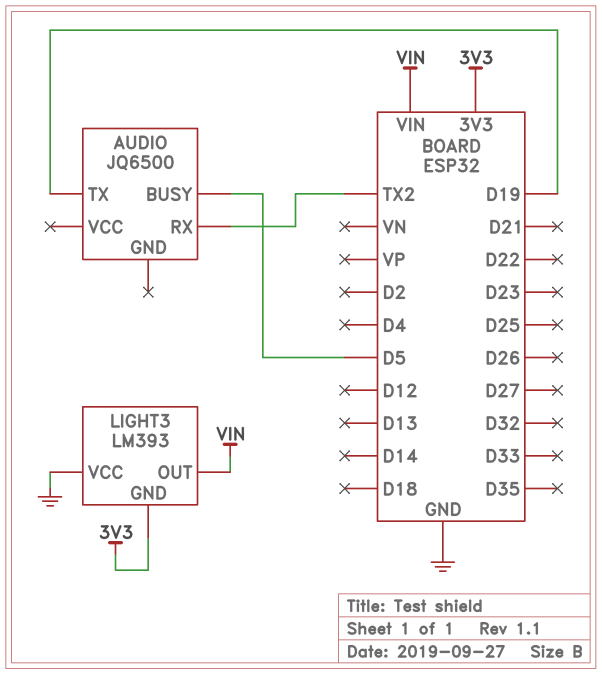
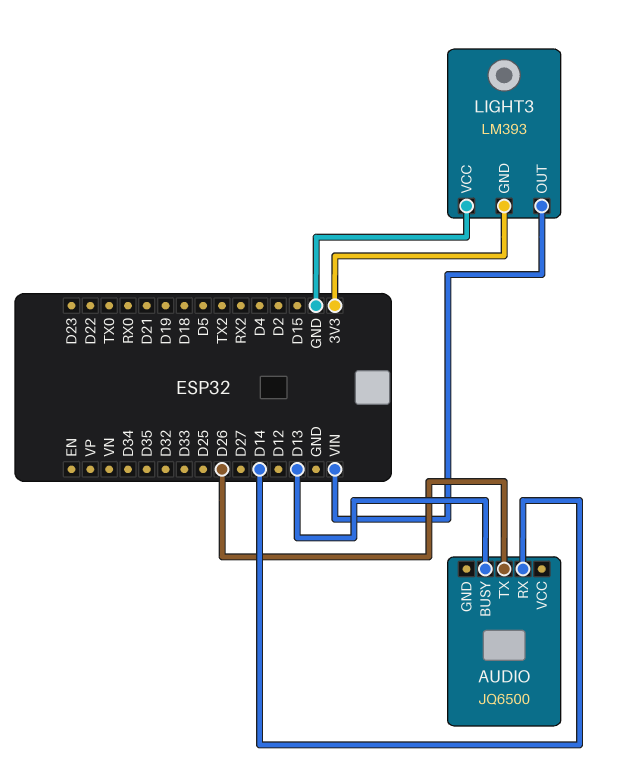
AUDIO pin BUSY: D5 -> D13
AUDIO pin RX: TX2 -> D14
AUDIO pin TX: D19 -> D26

